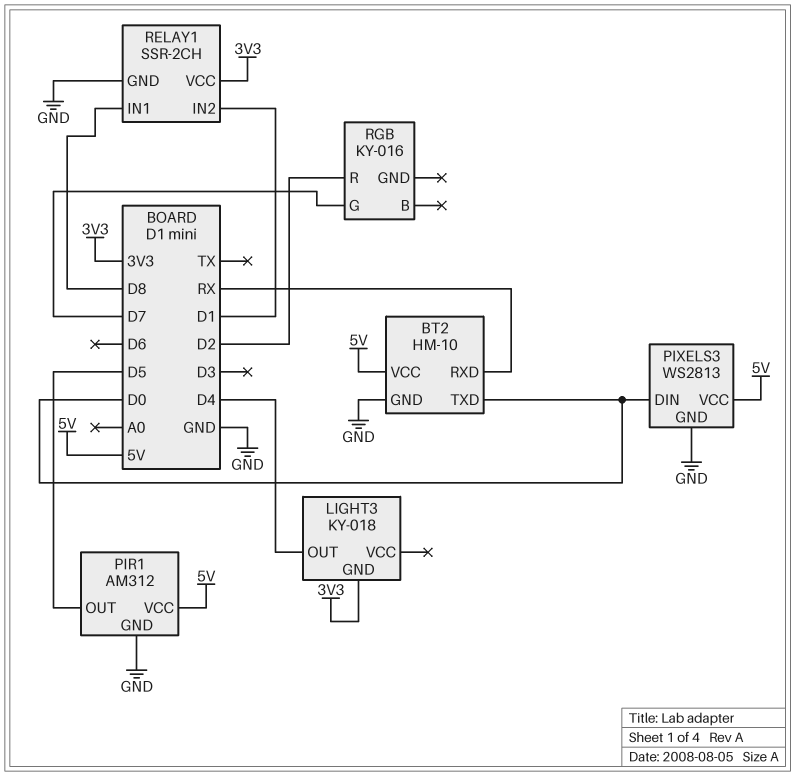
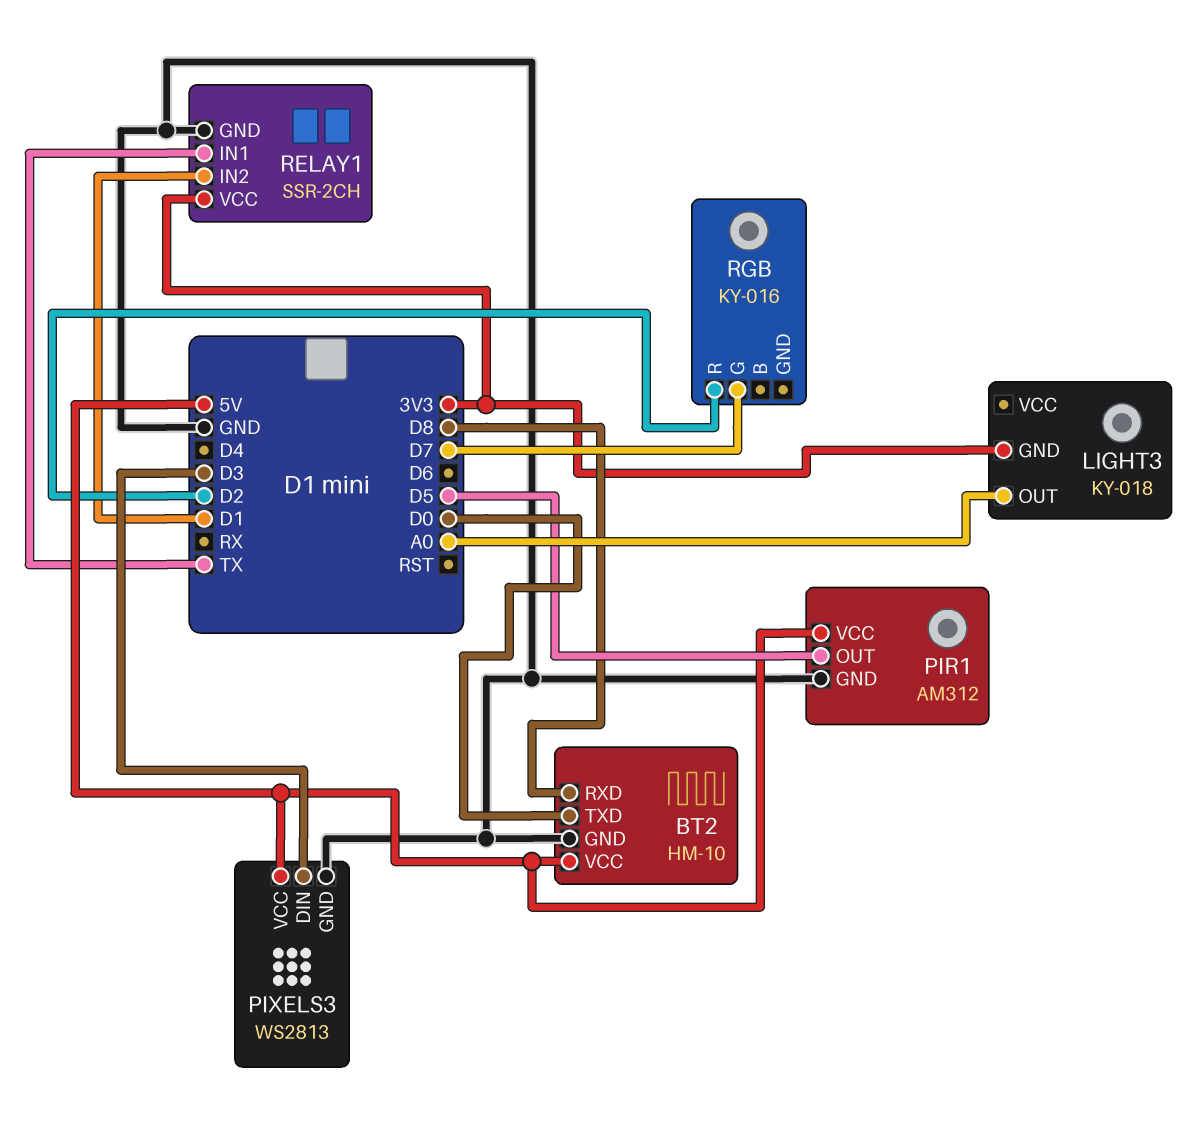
BT2 pin RXD: RX -> D8
LIGHT3 pin OUT: D4 -> A0
PIXELS3 pin DIN: D0 -> D3
RELAY1 pin IN1: D8 -> TX

